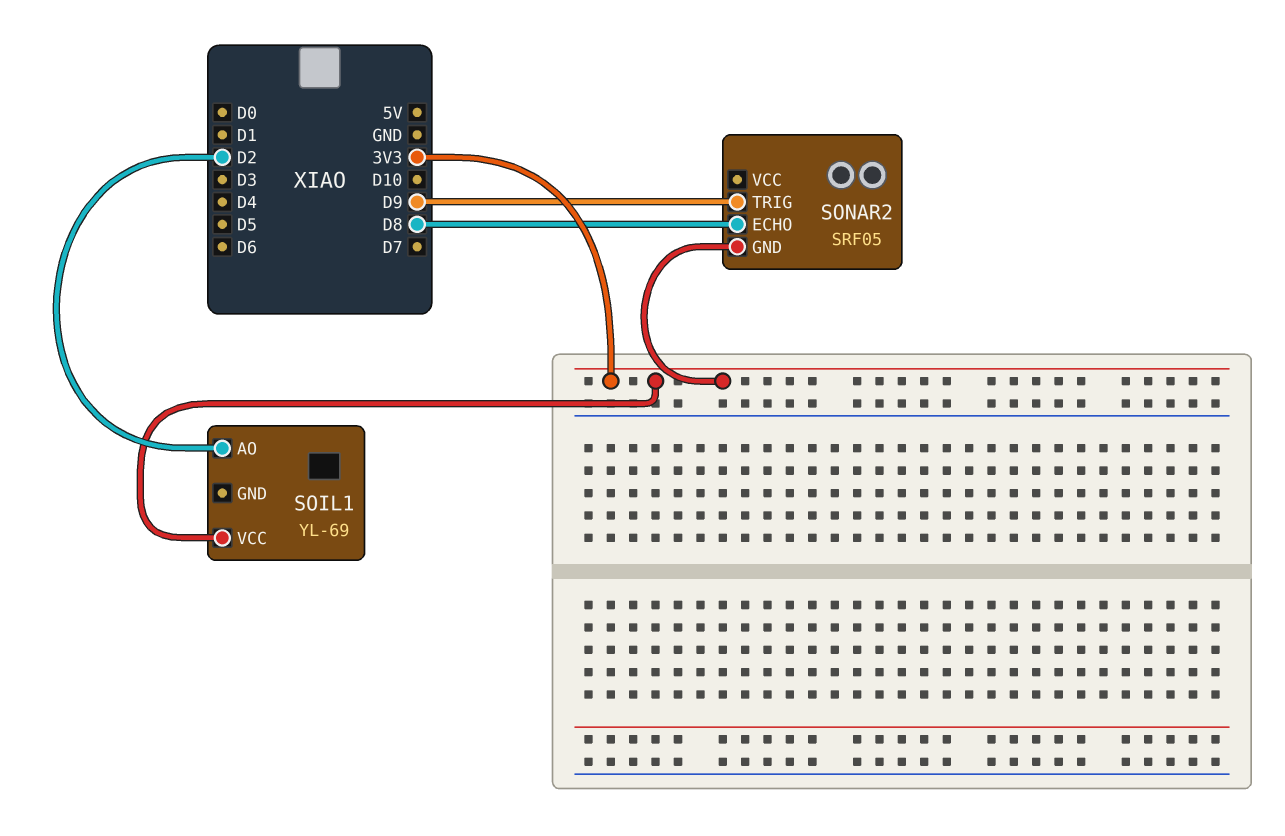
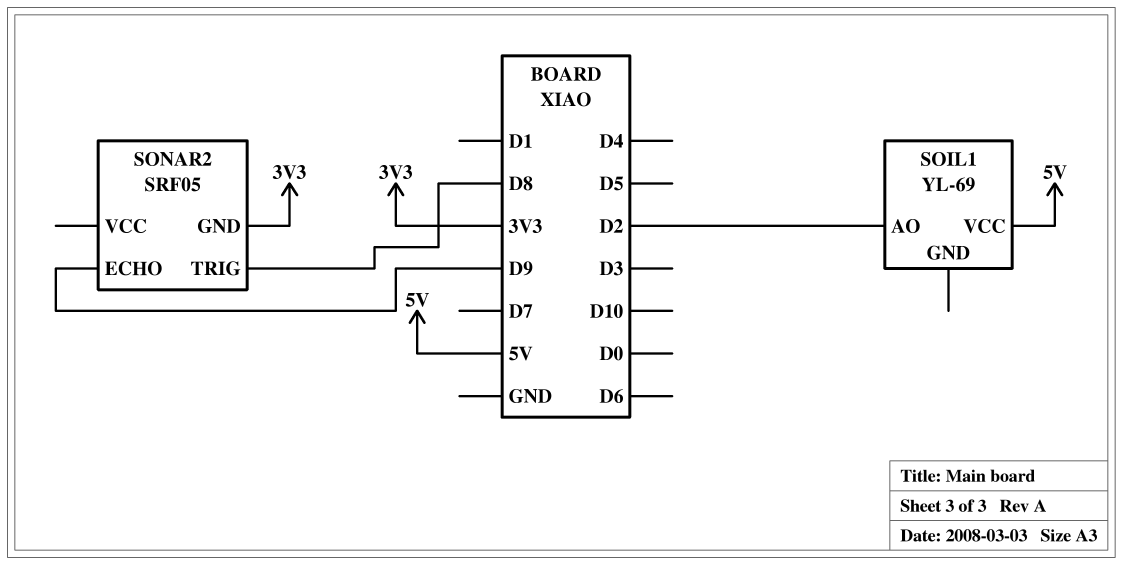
SOIL1 pin VCC: 3V3 -> 5V
SONAR2 pin ECHO: D8 -> D9
SONAR2 pin TRIG: D9 -> D8

